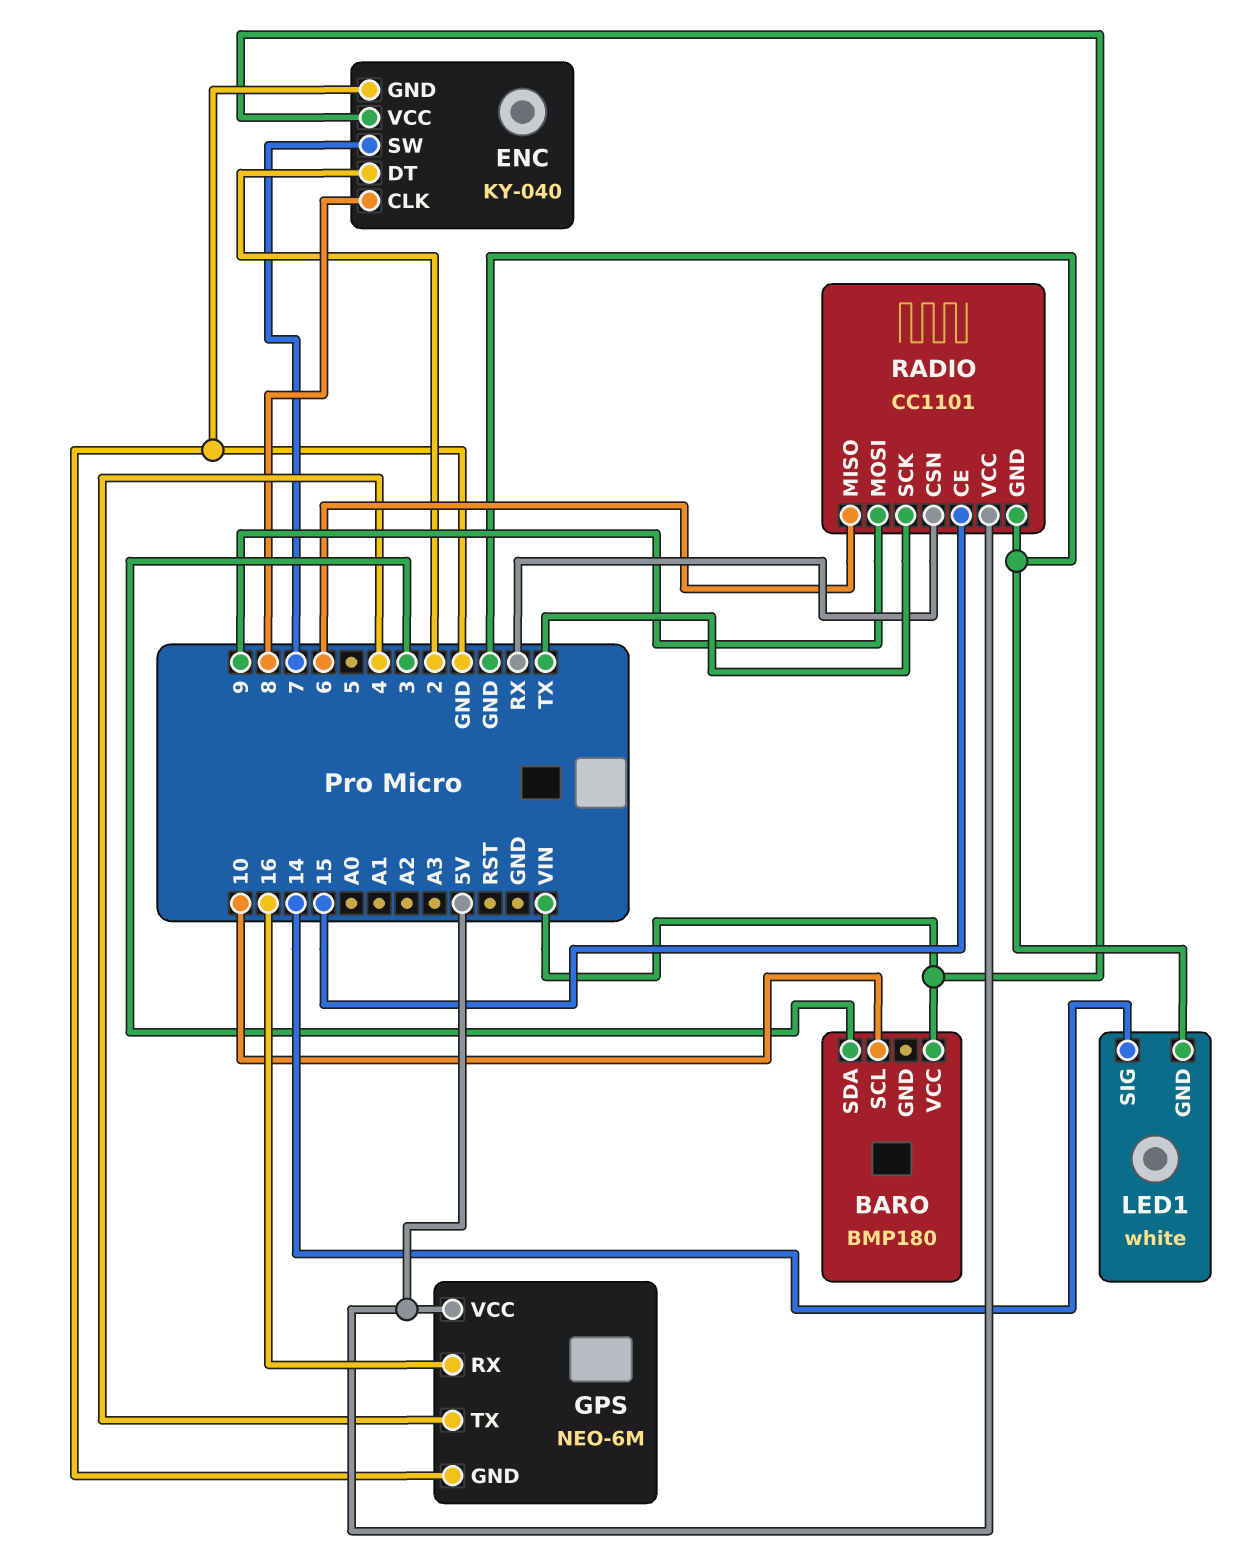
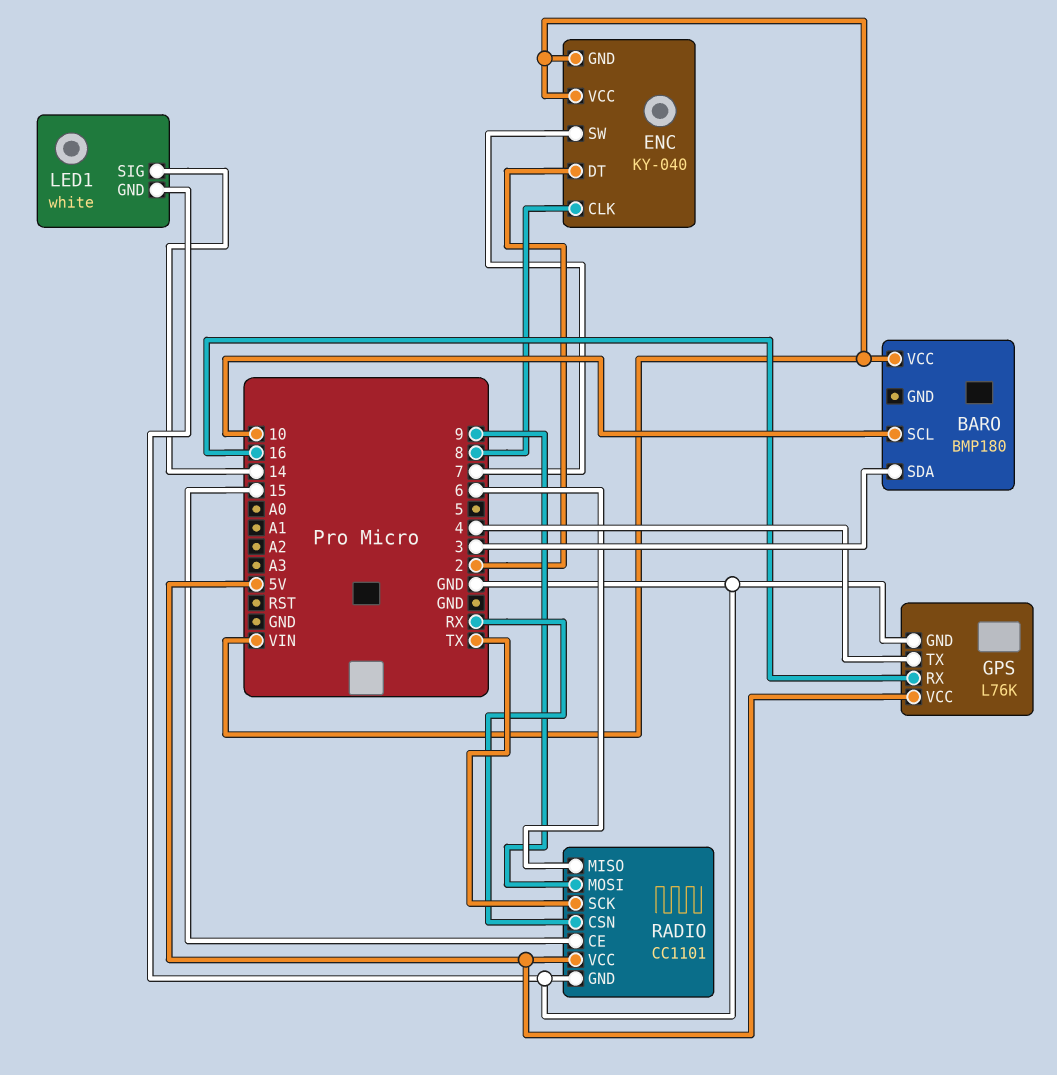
ENC pin GND: GND -> VIN
GPS: NEO-6M -> L76K

